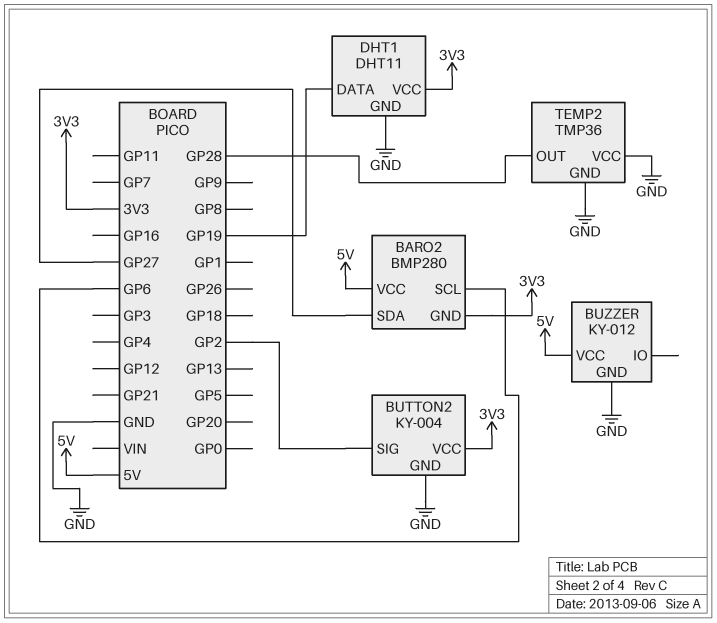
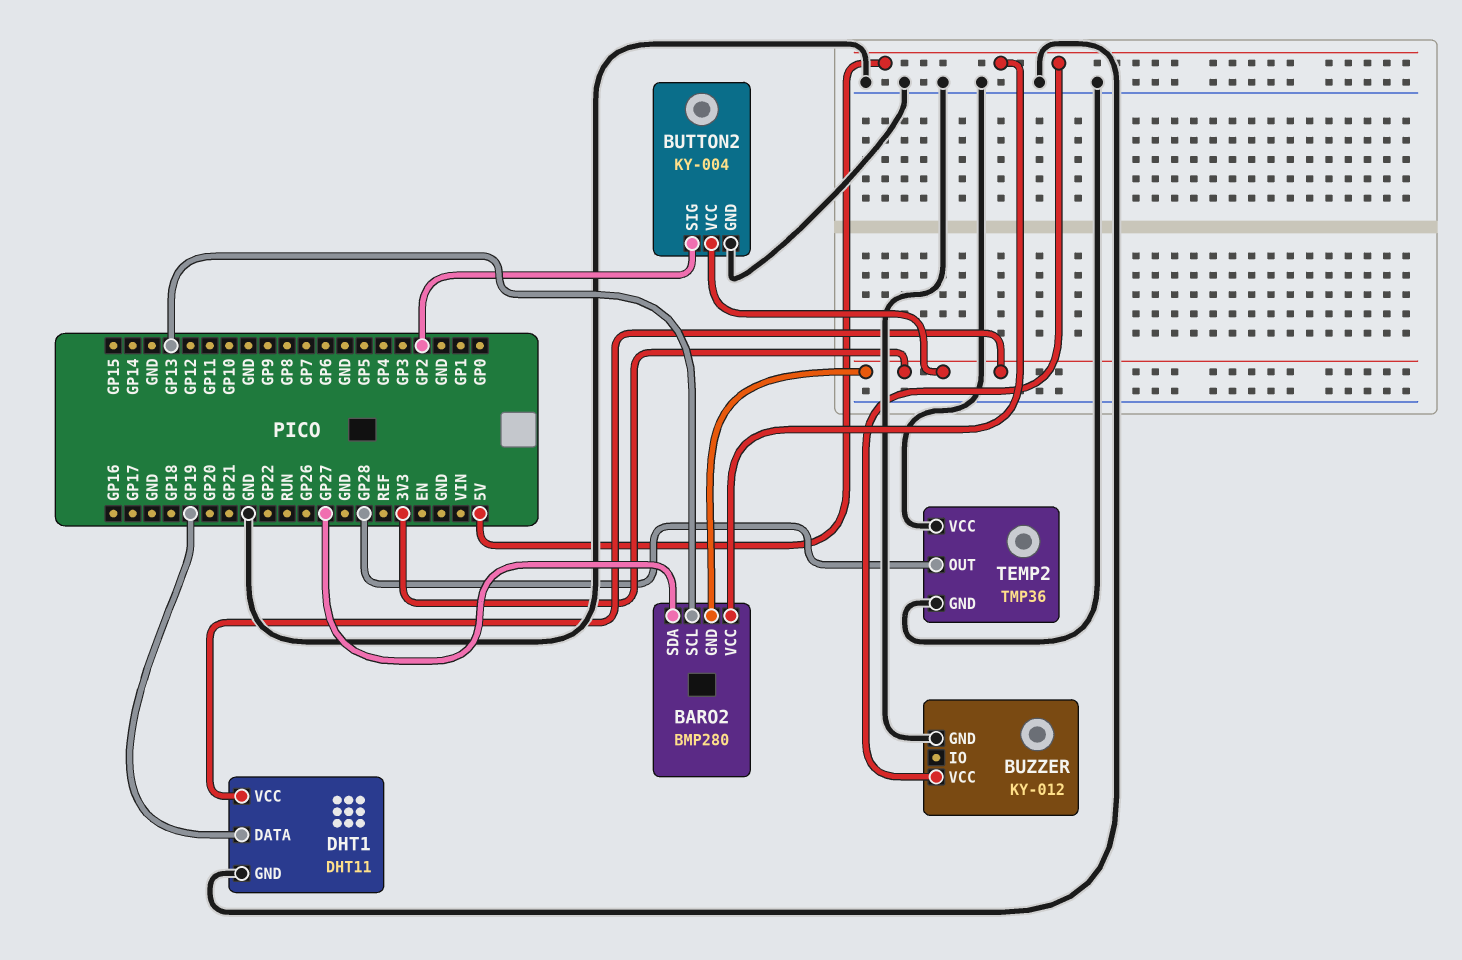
BARO2 pin SCL: GP6 -> GP13

